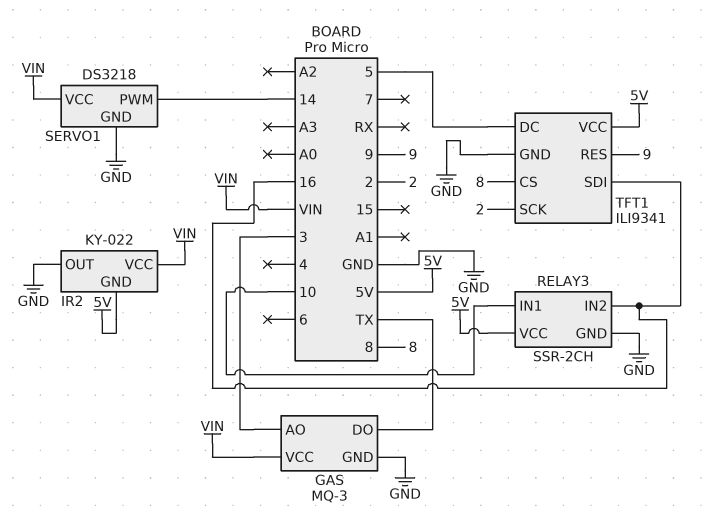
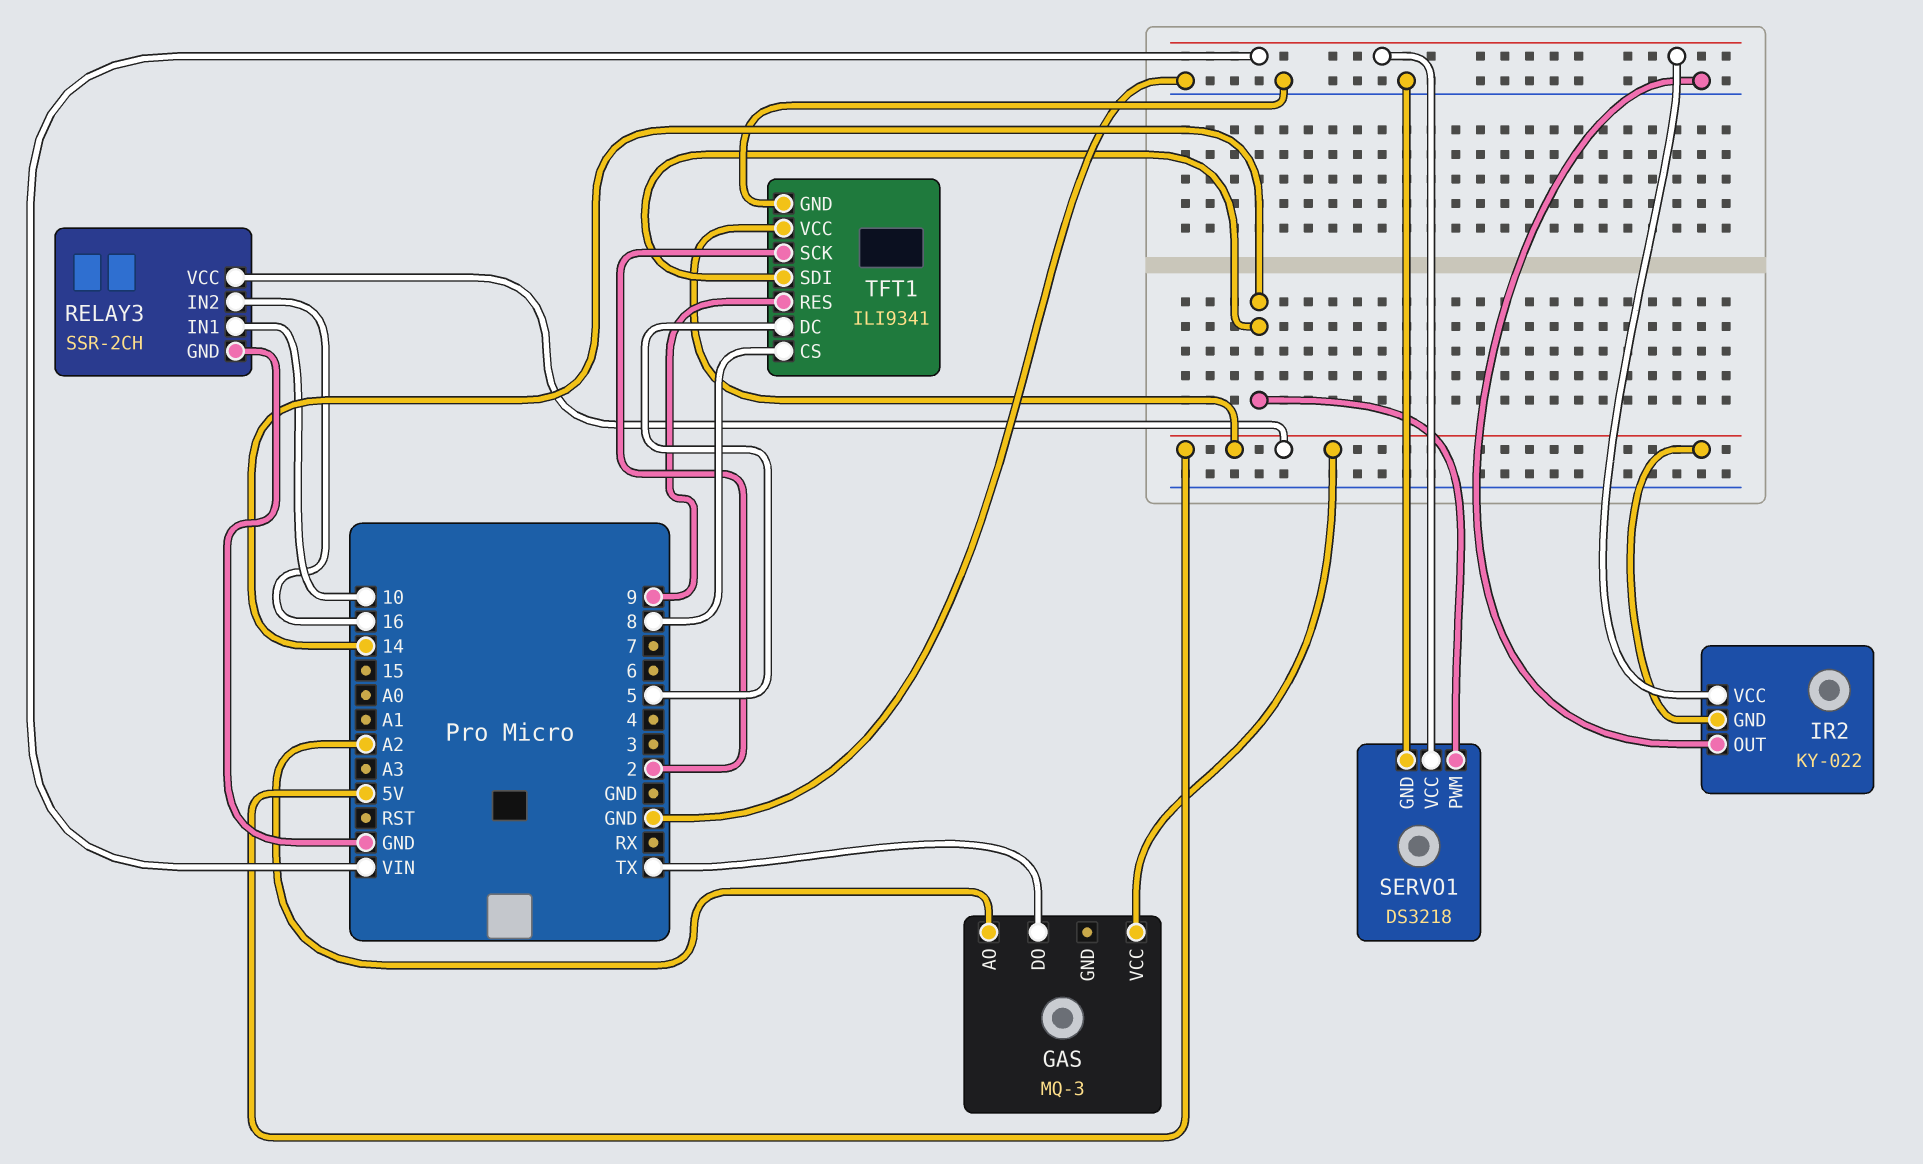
GAS pin AO: 3 -> A2
GAS pin GND: GND -> none
GAS pin VCC: VIN -> 5V
TFT1 pin SDI: 16 -> 14

